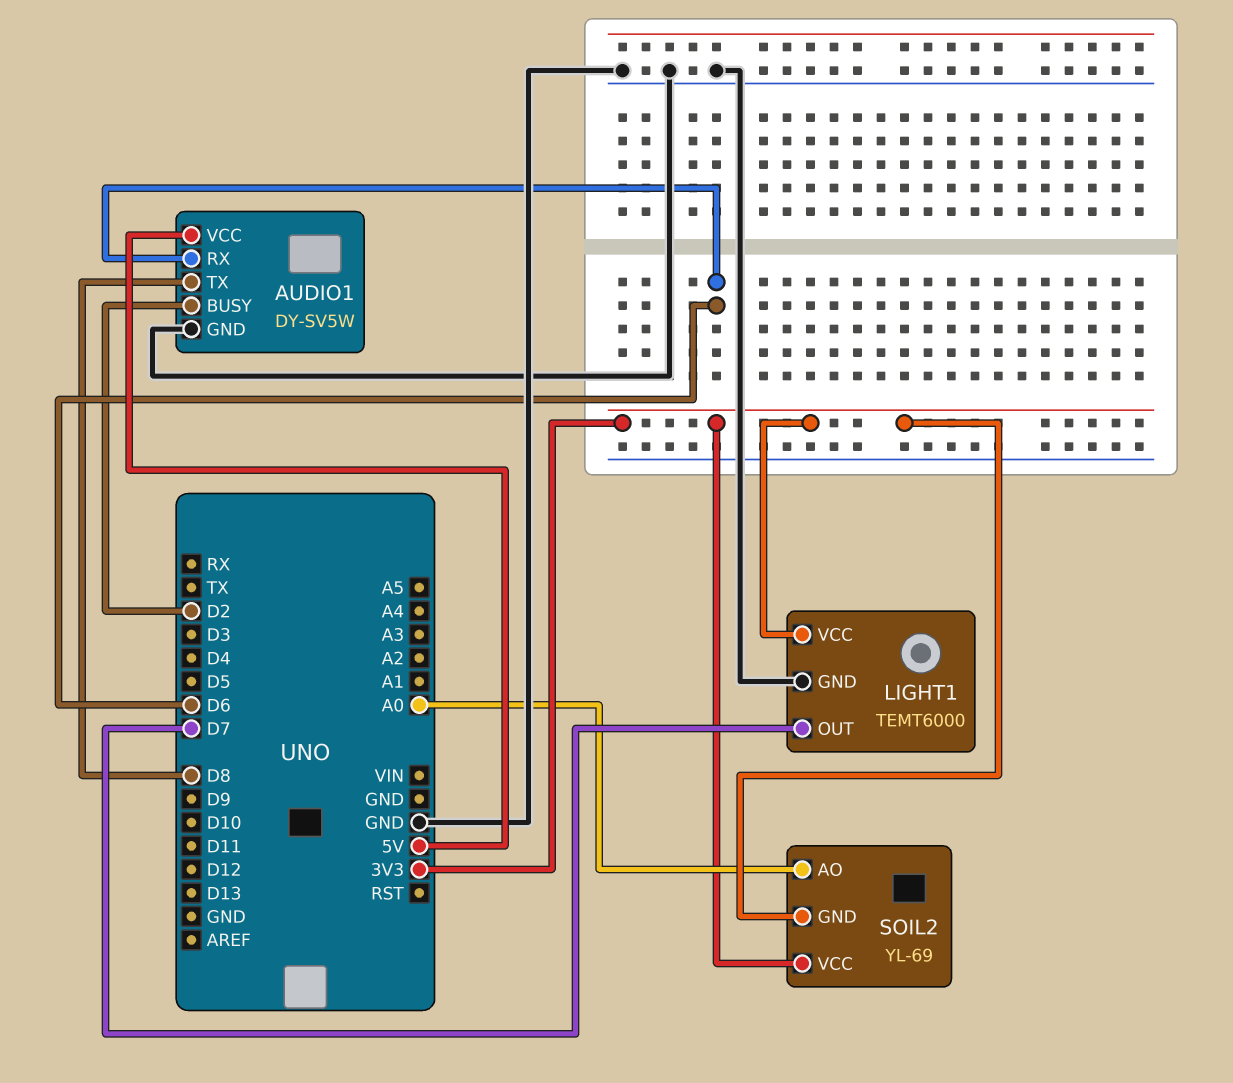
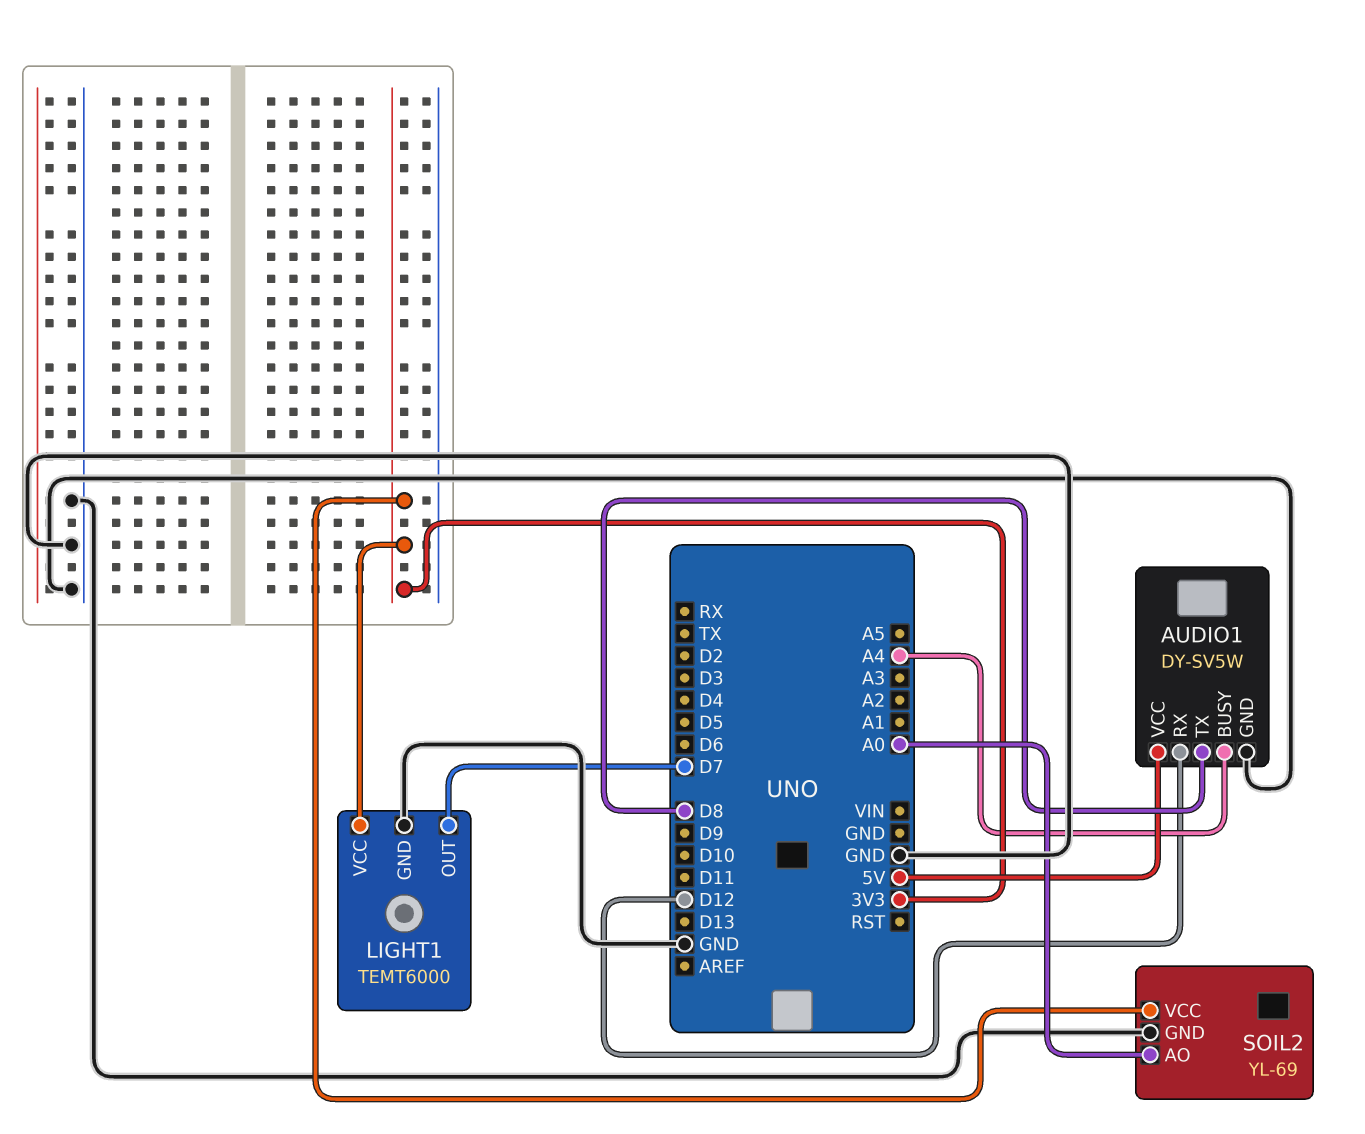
AUDIO1 pin BUSY: D2 -> A4
AUDIO1 pin RX: D6 -> D12
SOIL2 pin GND: 3V3 -> GND

